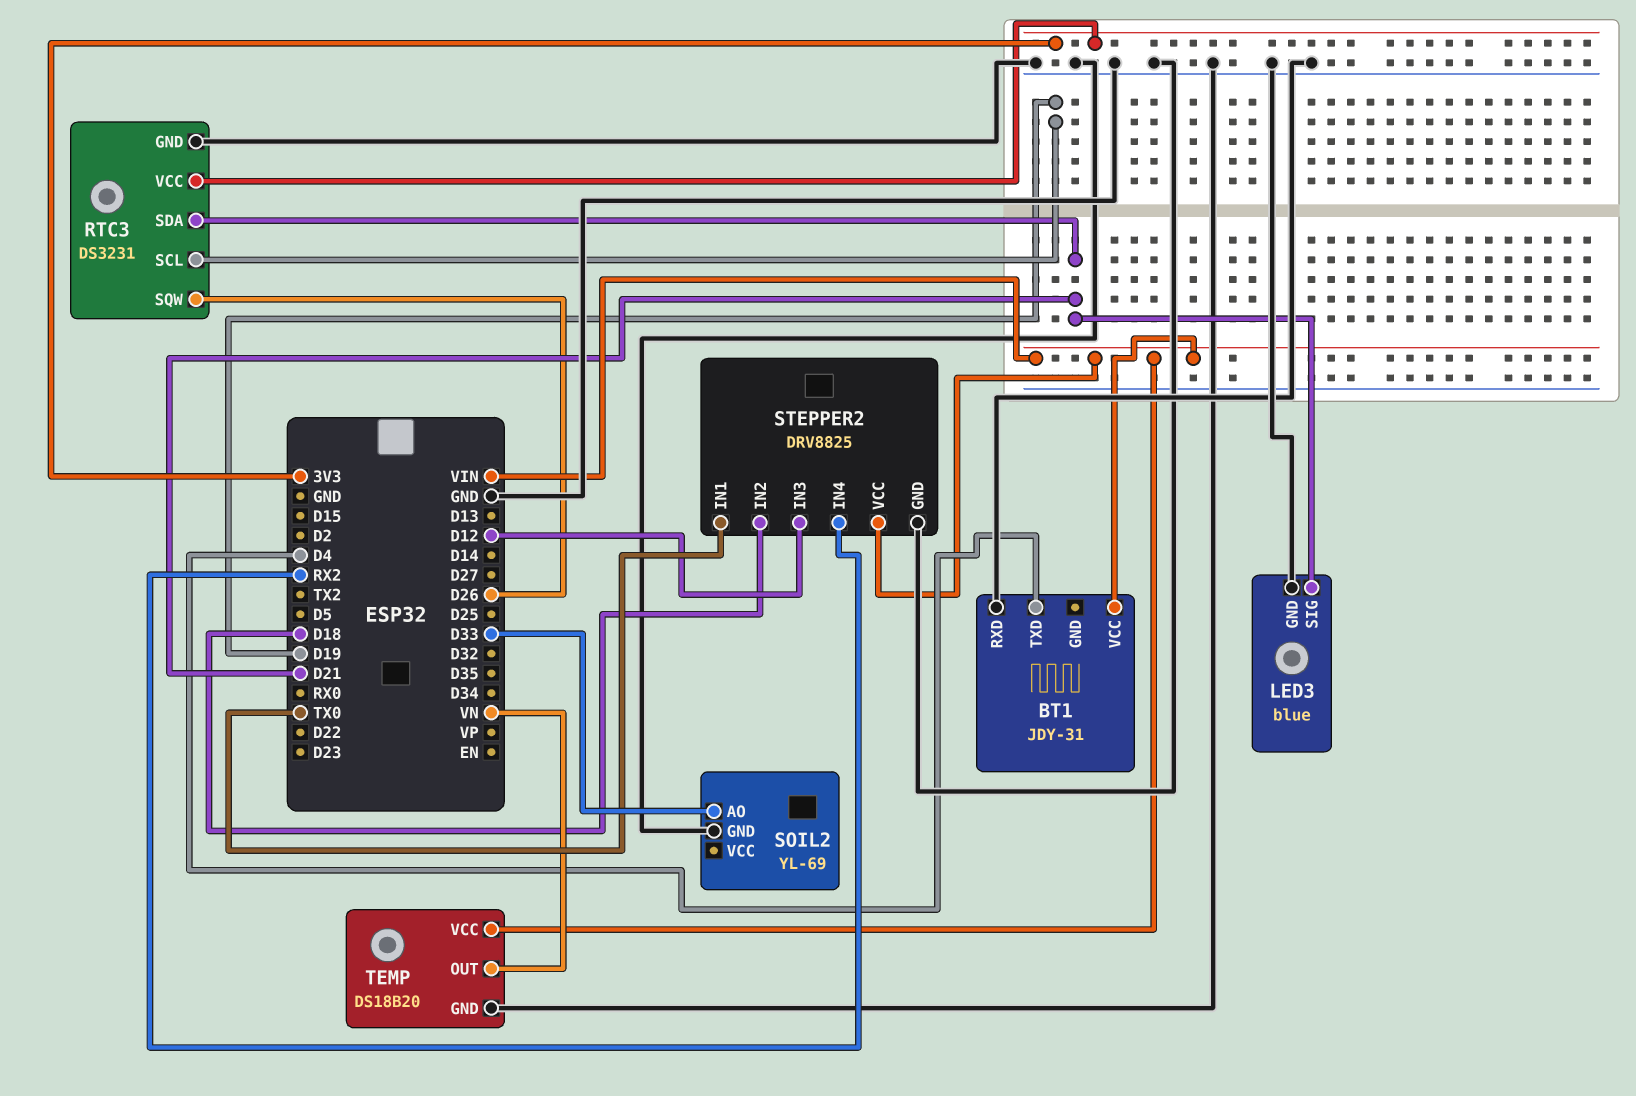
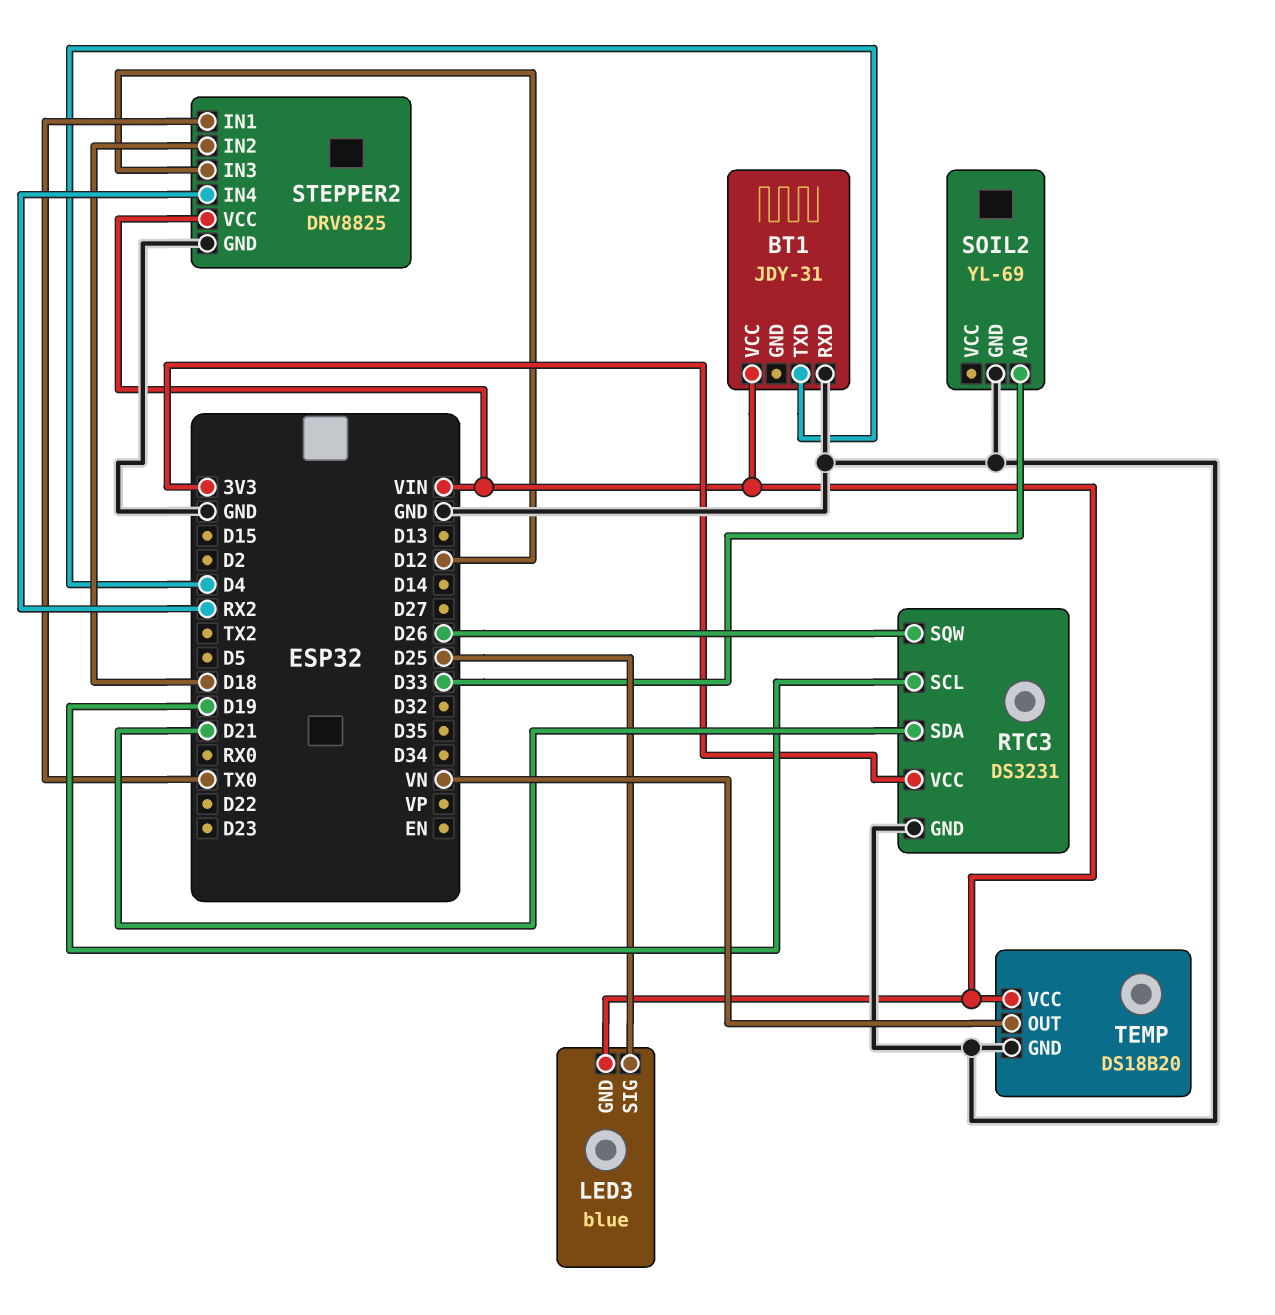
LED3 pin GND: GND -> VIN
LED3 pin SIG: D21 -> D25

